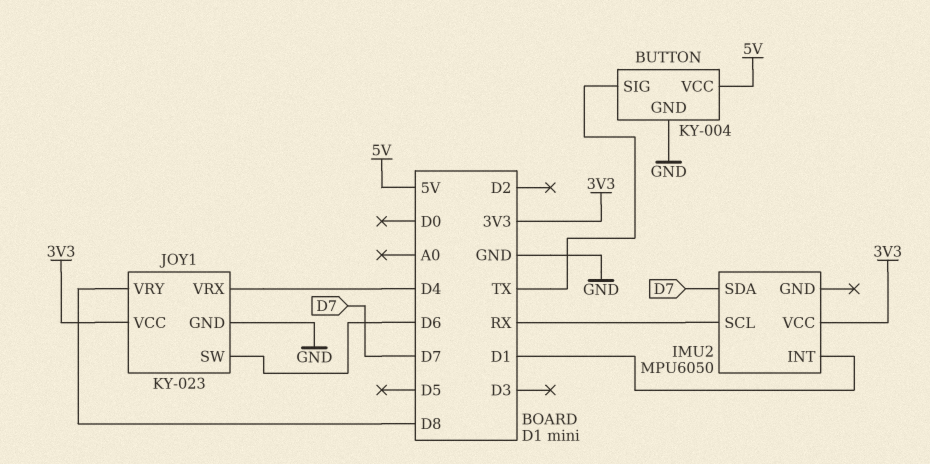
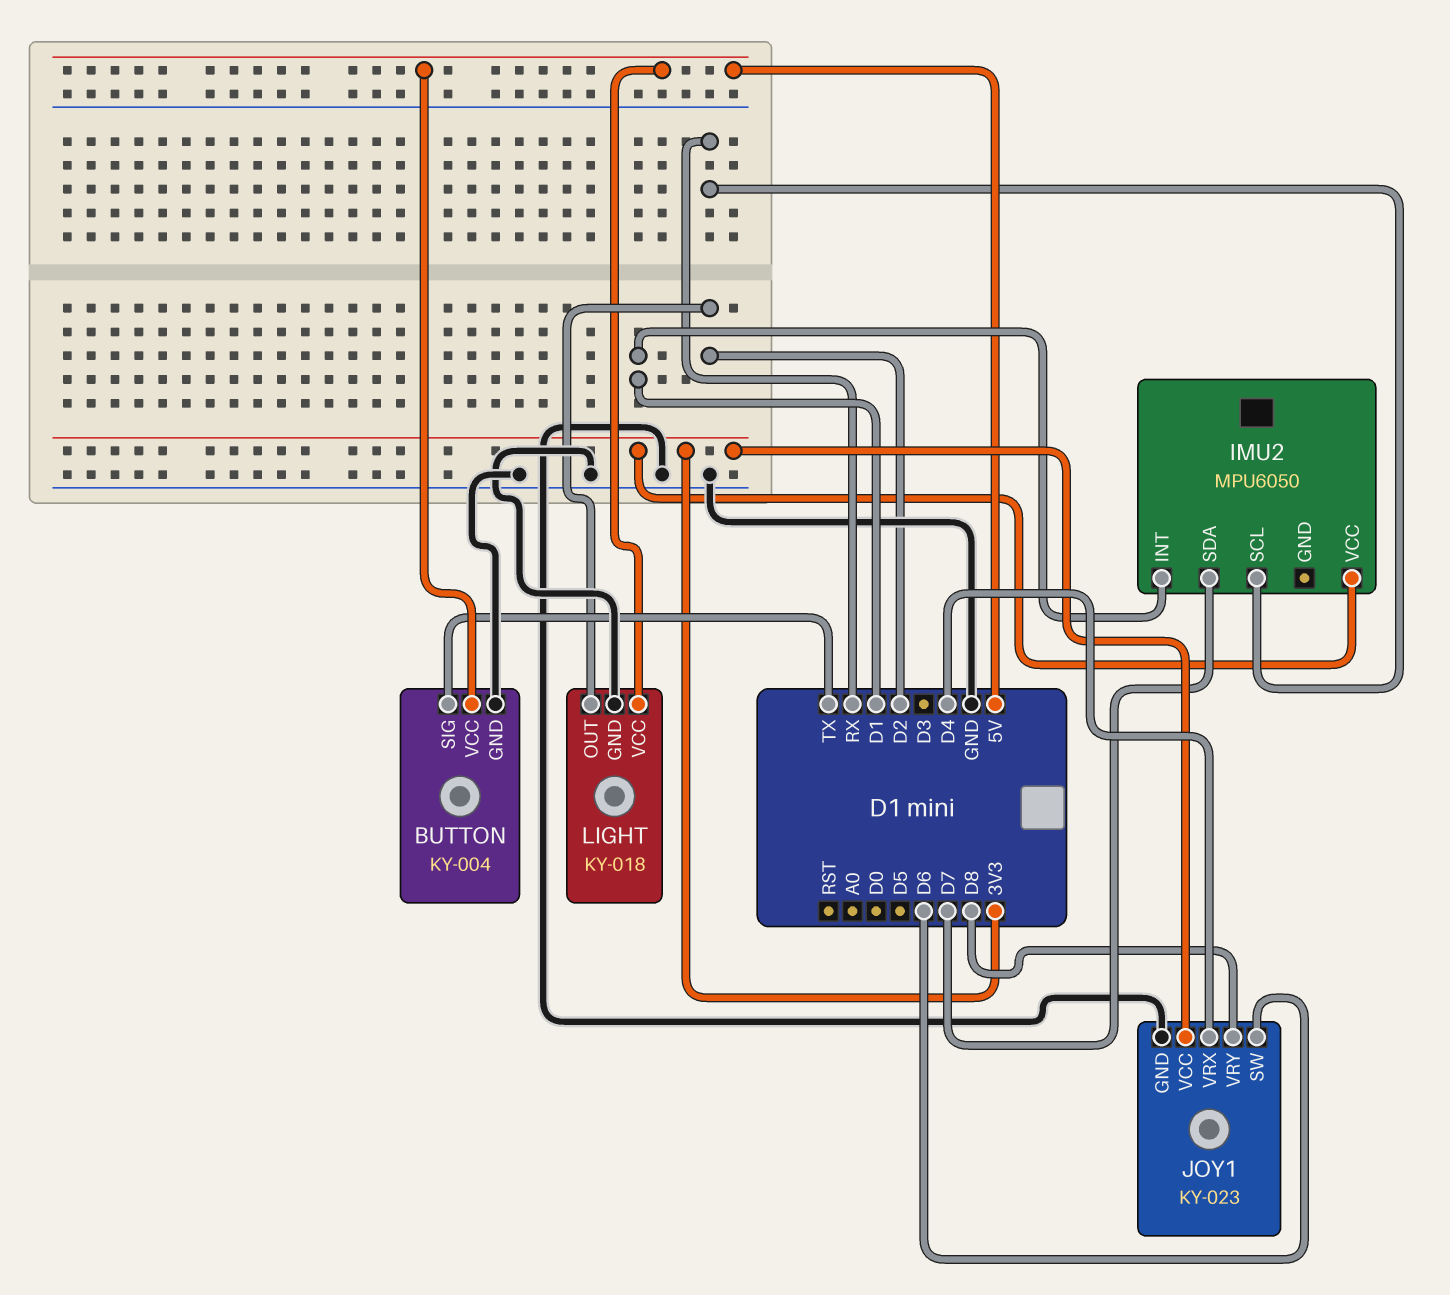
LIGHT: none -> KY-018
LIGHT pin GND: none -> GND
LIGHT pin OUT: none -> D2
LIGHT pin VCC: none -> 5V

